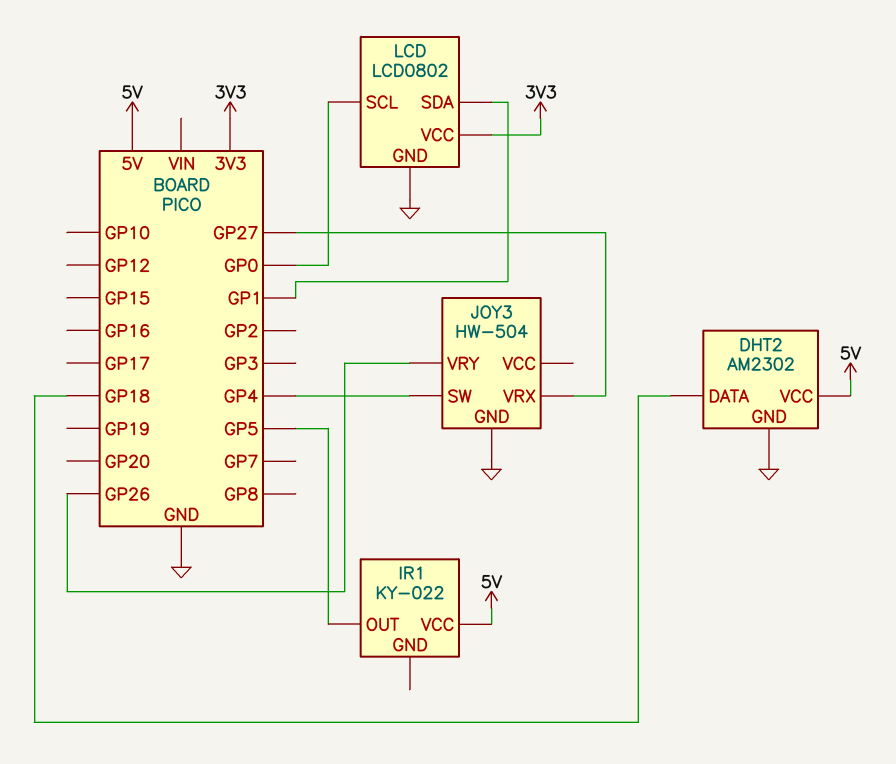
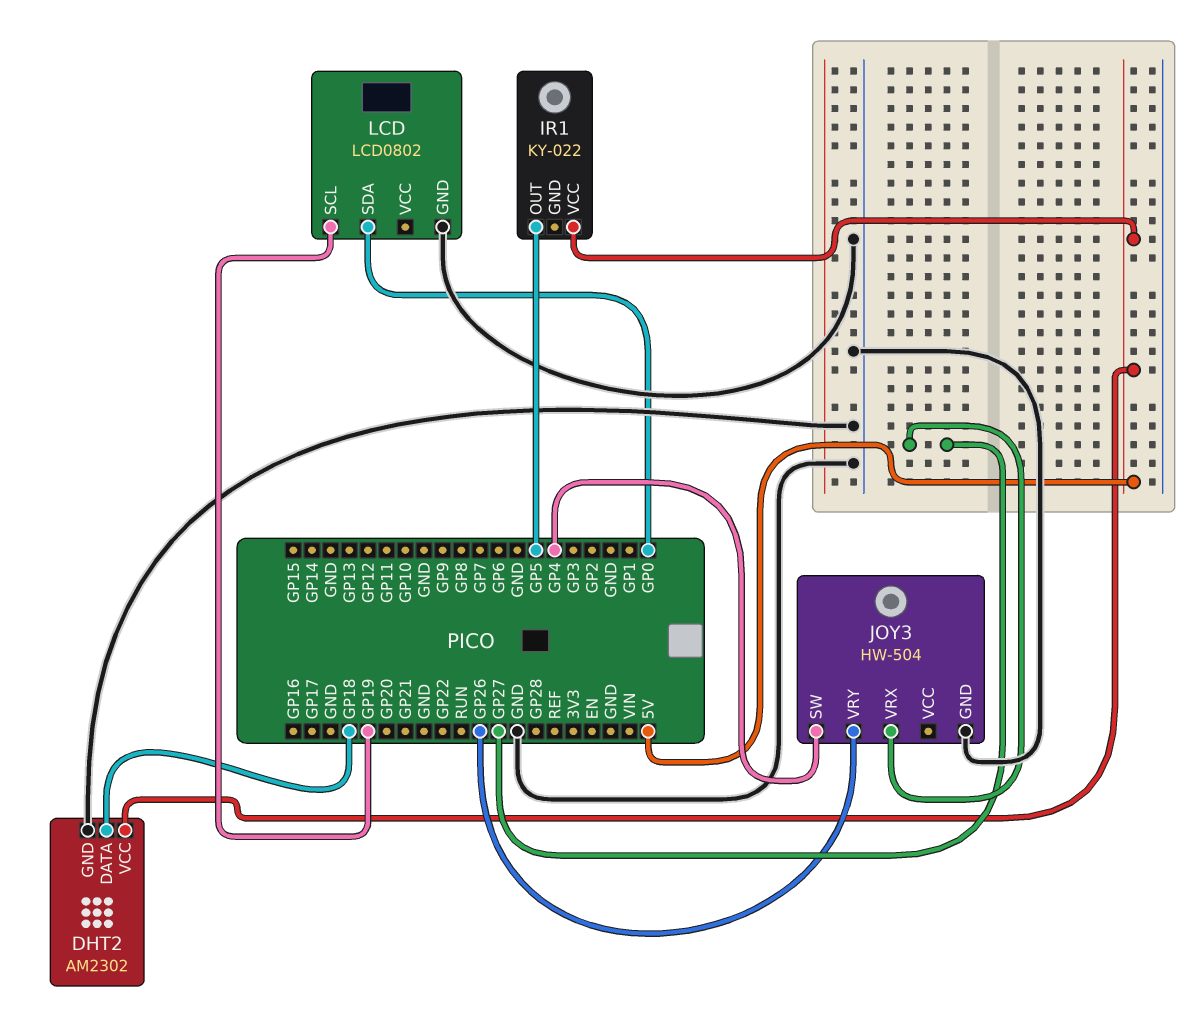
LCD pin SCL: GP0 -> GP19
LCD pin SDA: GP1 -> GP0
LCD pin VCC: 3V3 -> none

